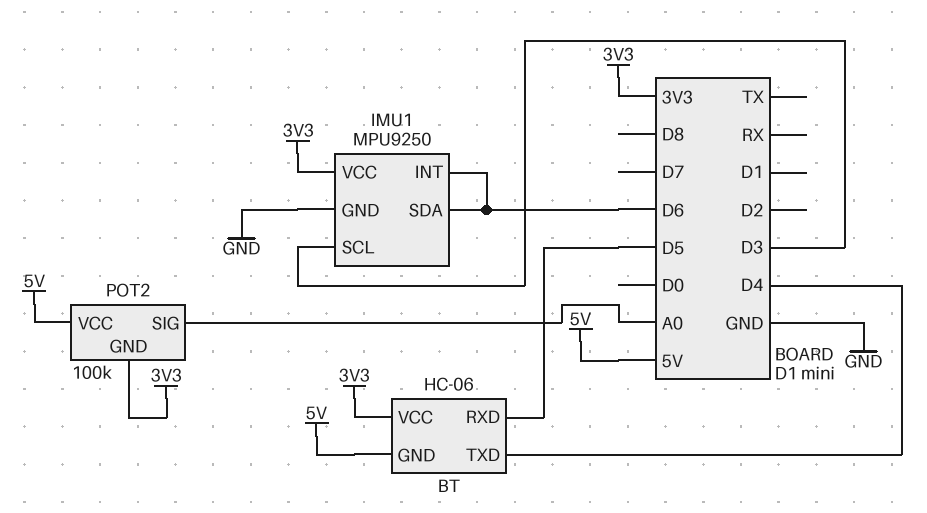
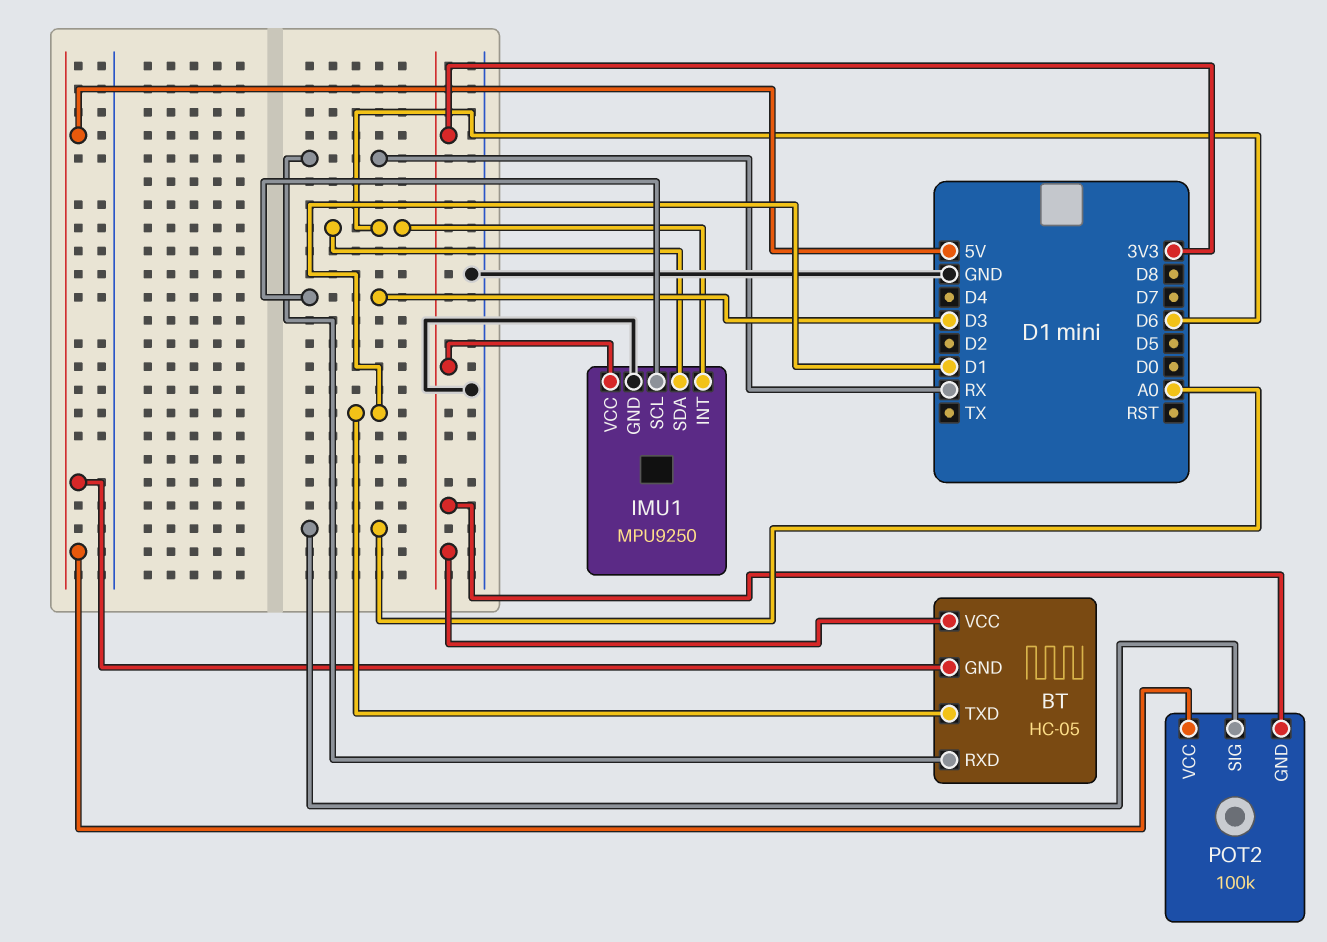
BT: HC-06 -> HC-05
BT pin RXD: D5 -> RX
BT pin TXD: D4 -> D1

